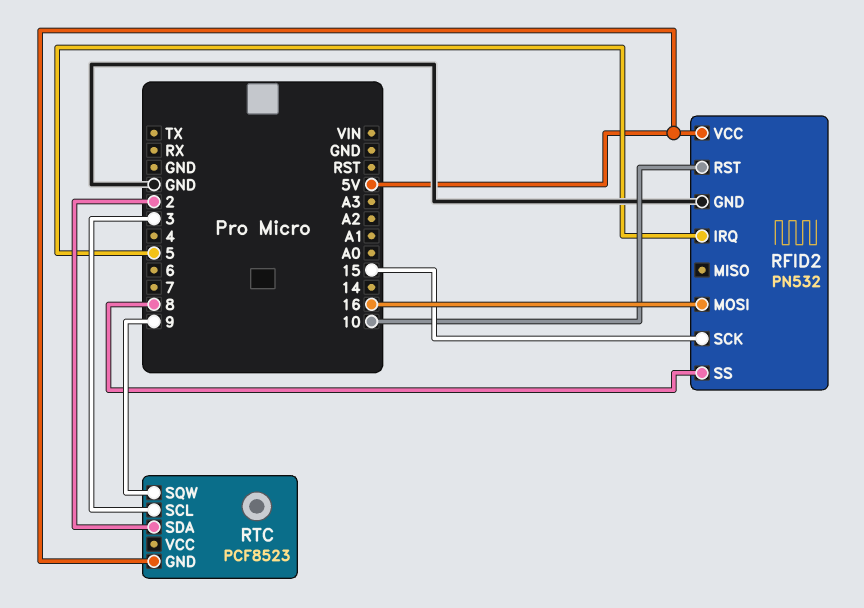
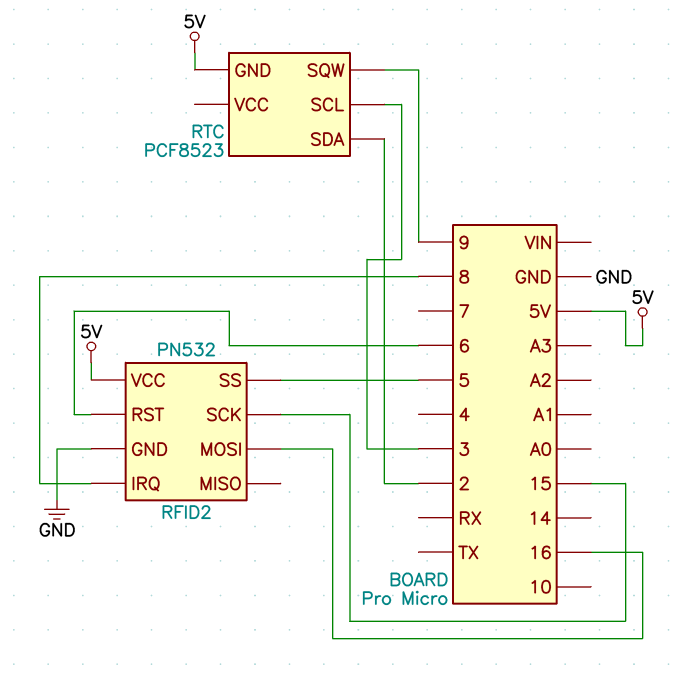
RFID2 pin IRQ: 5 -> 8
RFID2 pin RST: 10 -> 6
RFID2 pin SS: 8 -> 5

